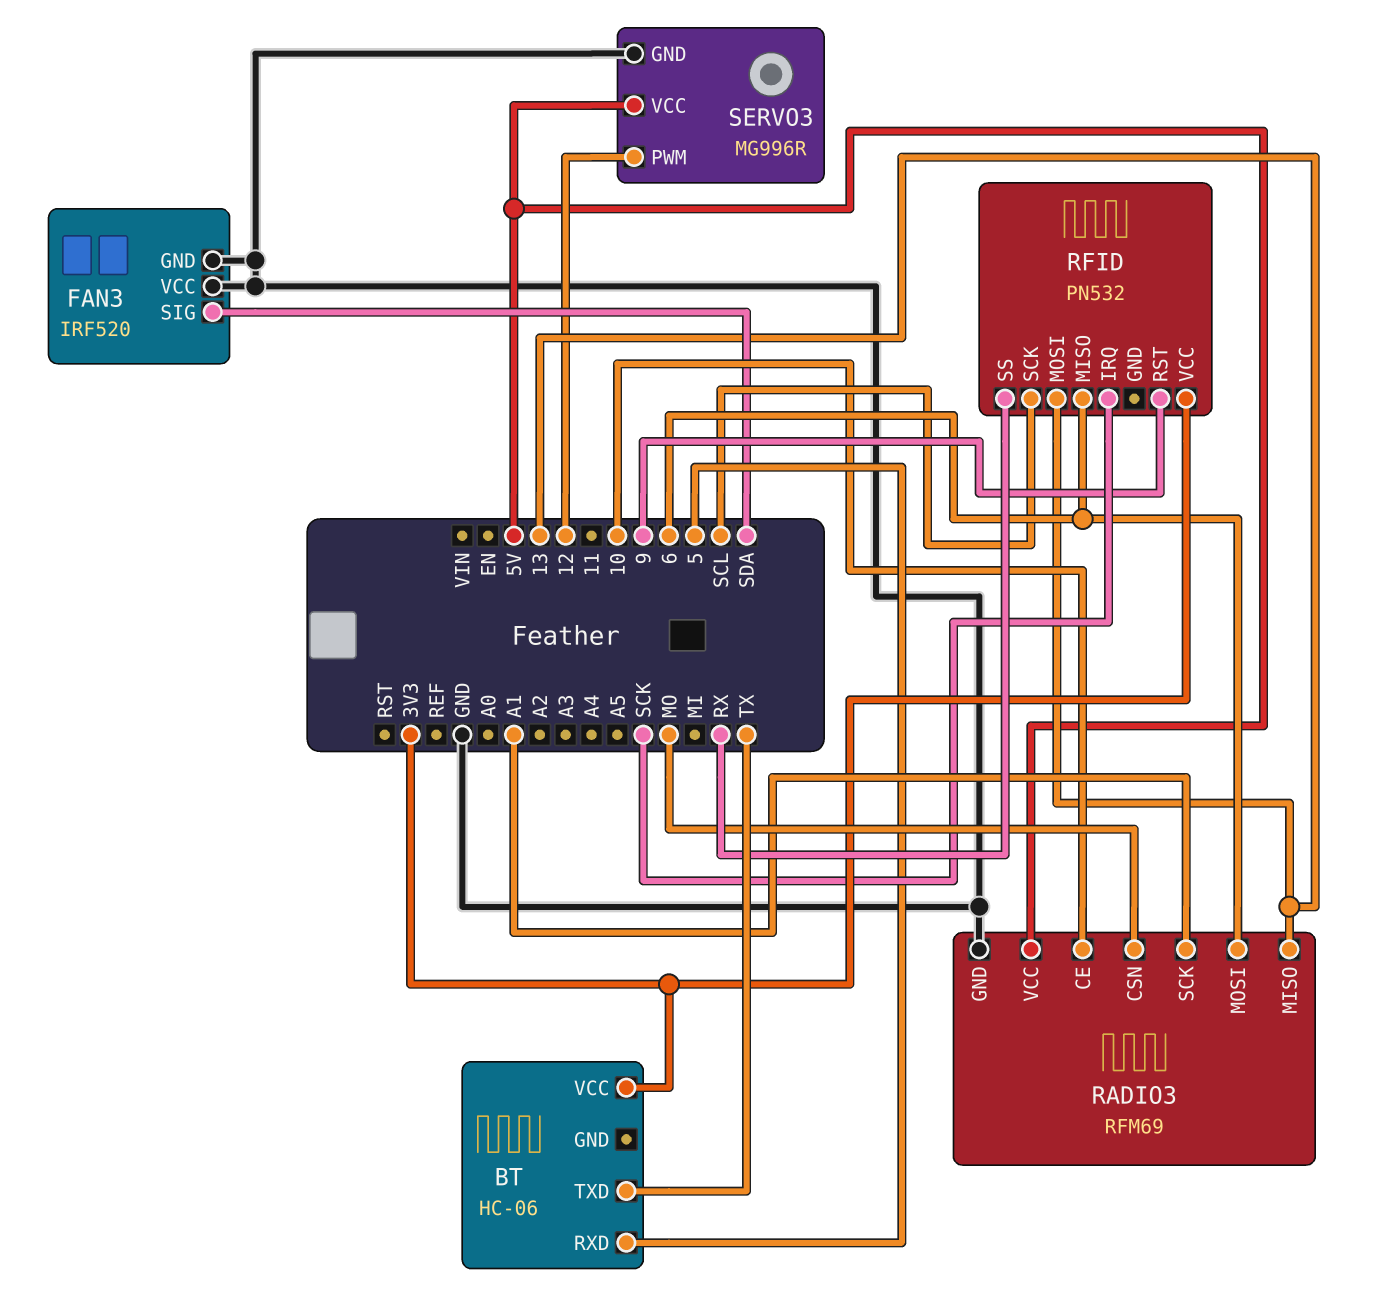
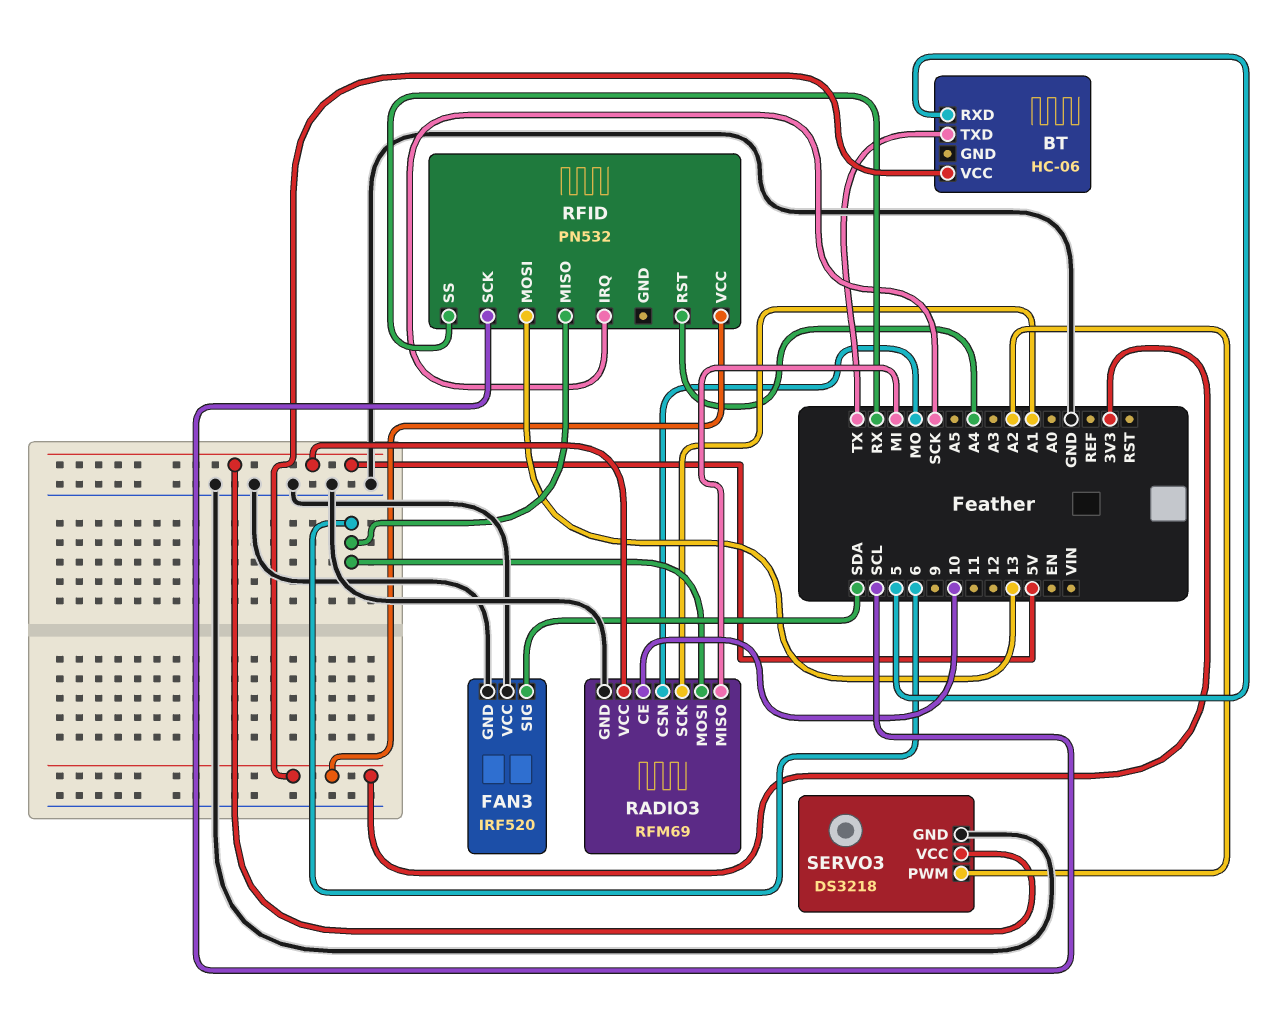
RADIO3 pin MISO: 13 -> MI
RFID pin RST: 9 -> A4
SERVO3: MG996R -> DS3218
SERVO3 pin PWM: 12 -> A2

